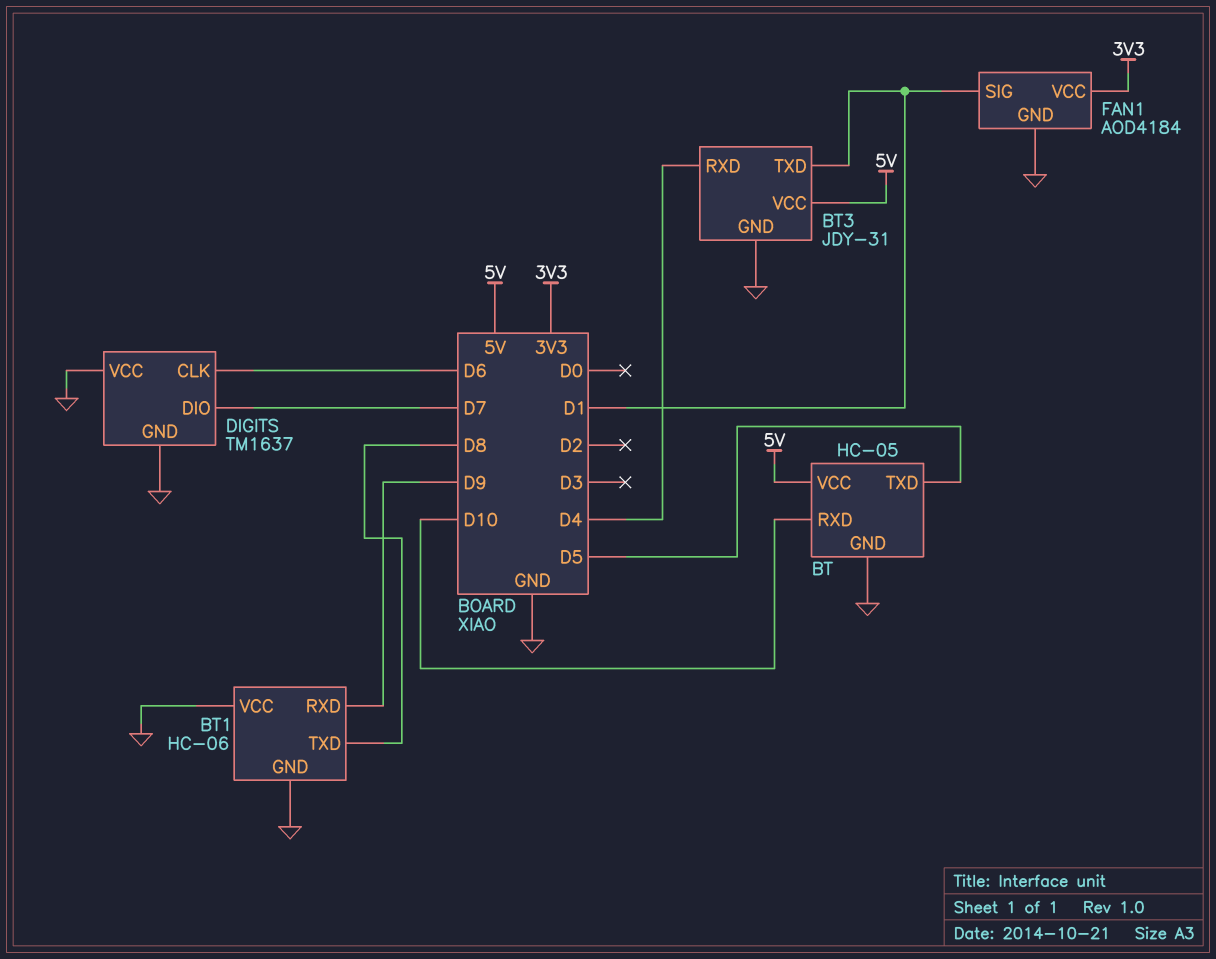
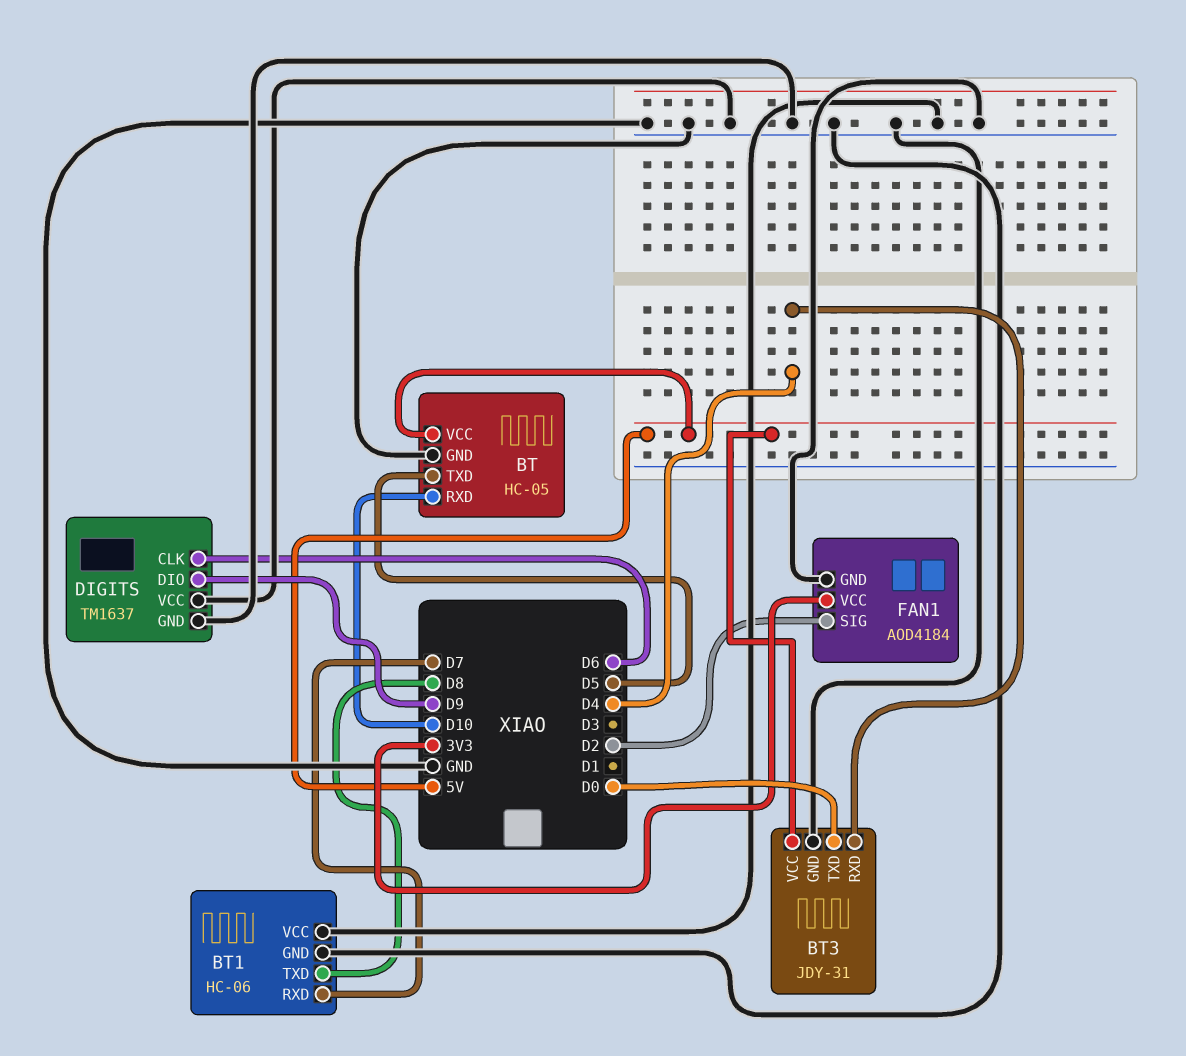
BT1 pin RXD: D9 -> D7
BT3 pin TXD: D1 -> D0
DIGITS pin DIO: D7 -> D9
FAN1 pin SIG: D1 -> D2

